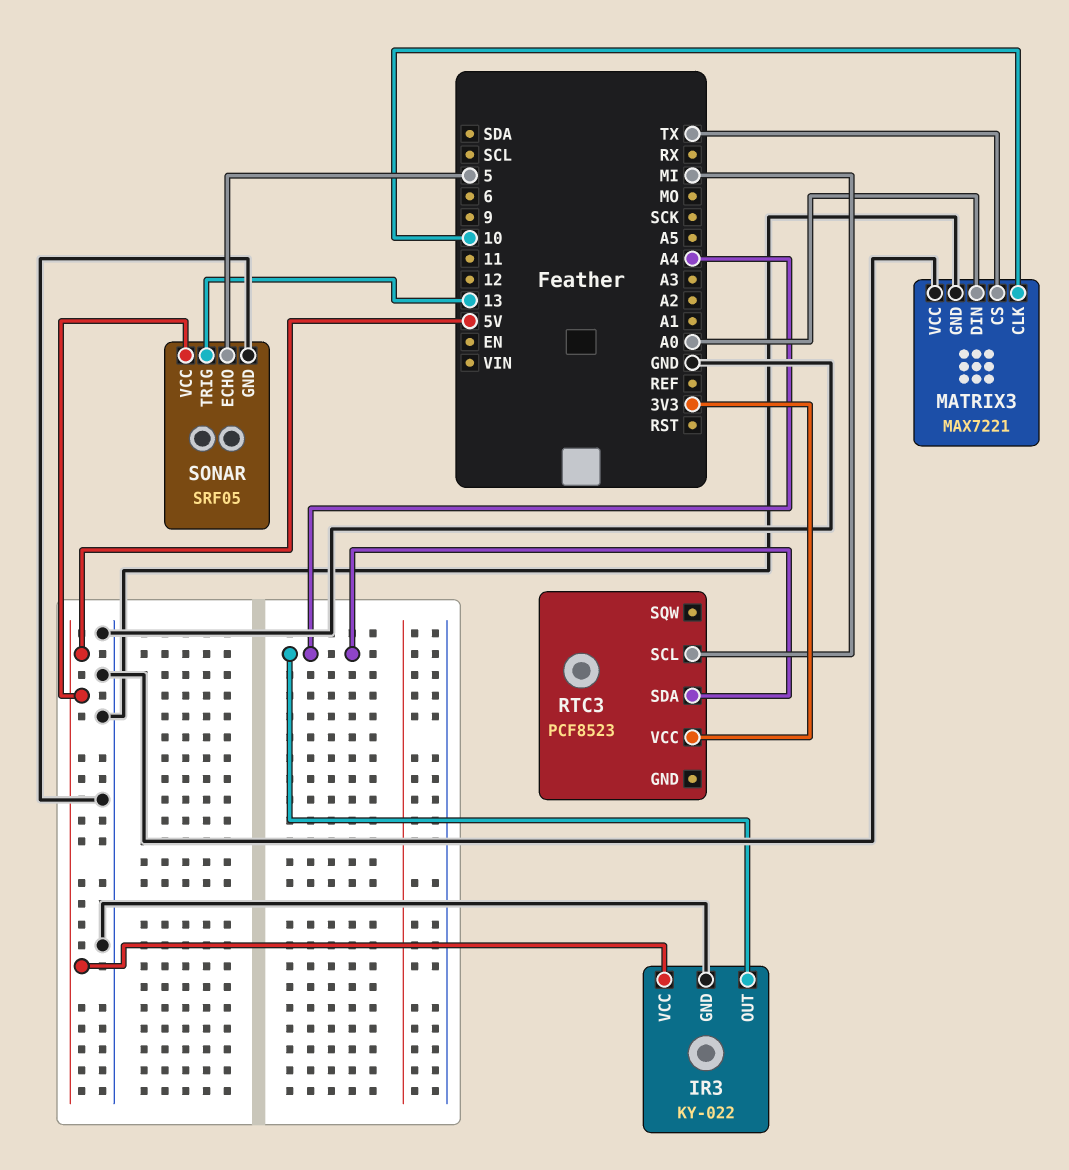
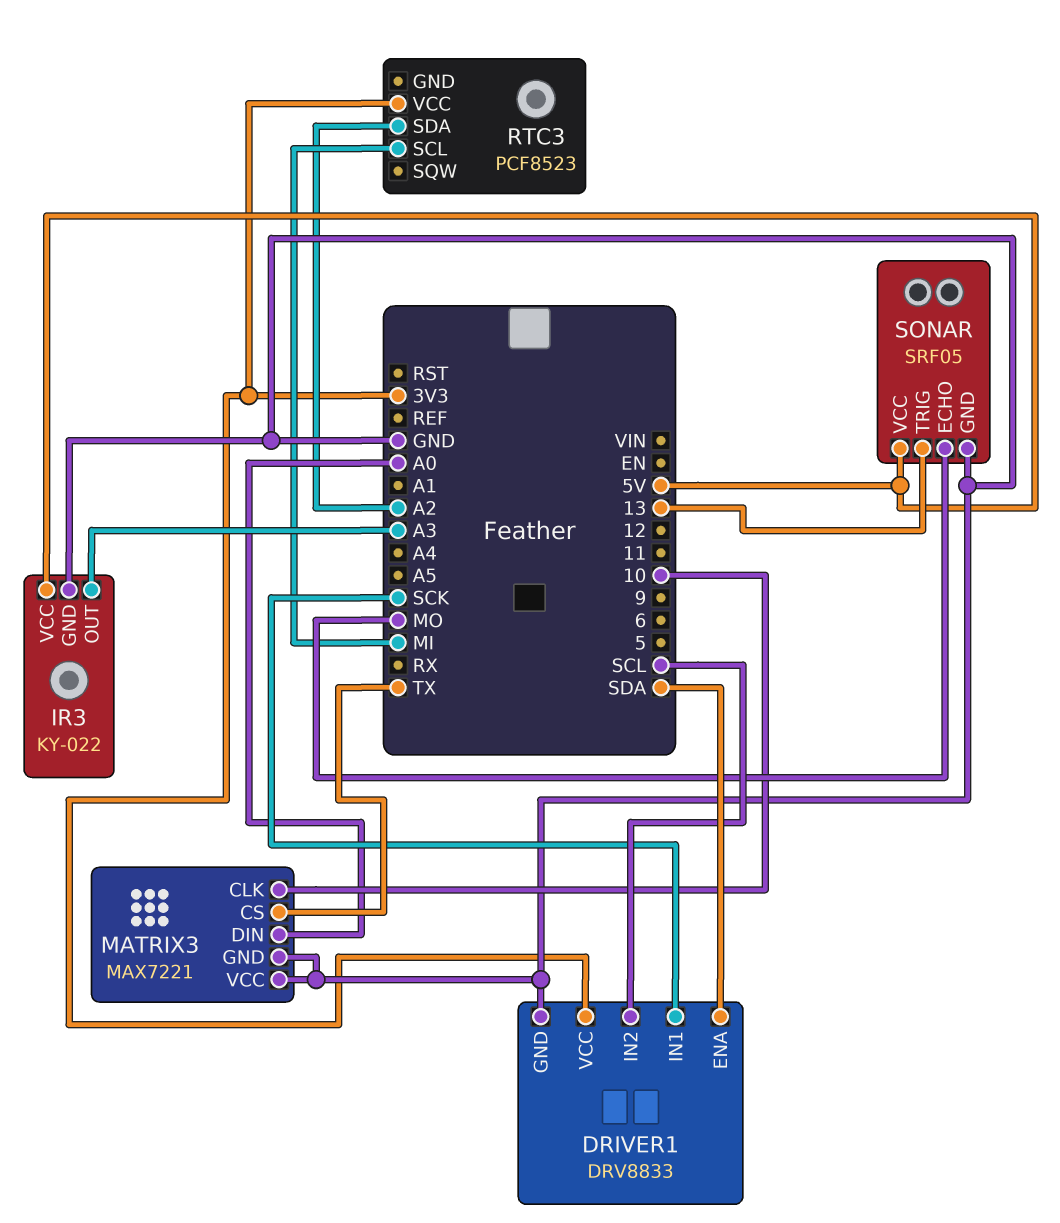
DRIVER1: none -> DRV8833
DRIVER1 pin ENA: none -> SDA
DRIVER1 pin GND: none -> GND
DRIVER1 pin IN1: none -> SCK
DRIVER1 pin IN2: none -> SCL
DRIVER1 pin VCC: none -> 3V3
IR3 pin OUT: A4 -> A3
RTC3 pin SDA: A4 -> A2
SONAR pin ECHO: 5 -> MO

